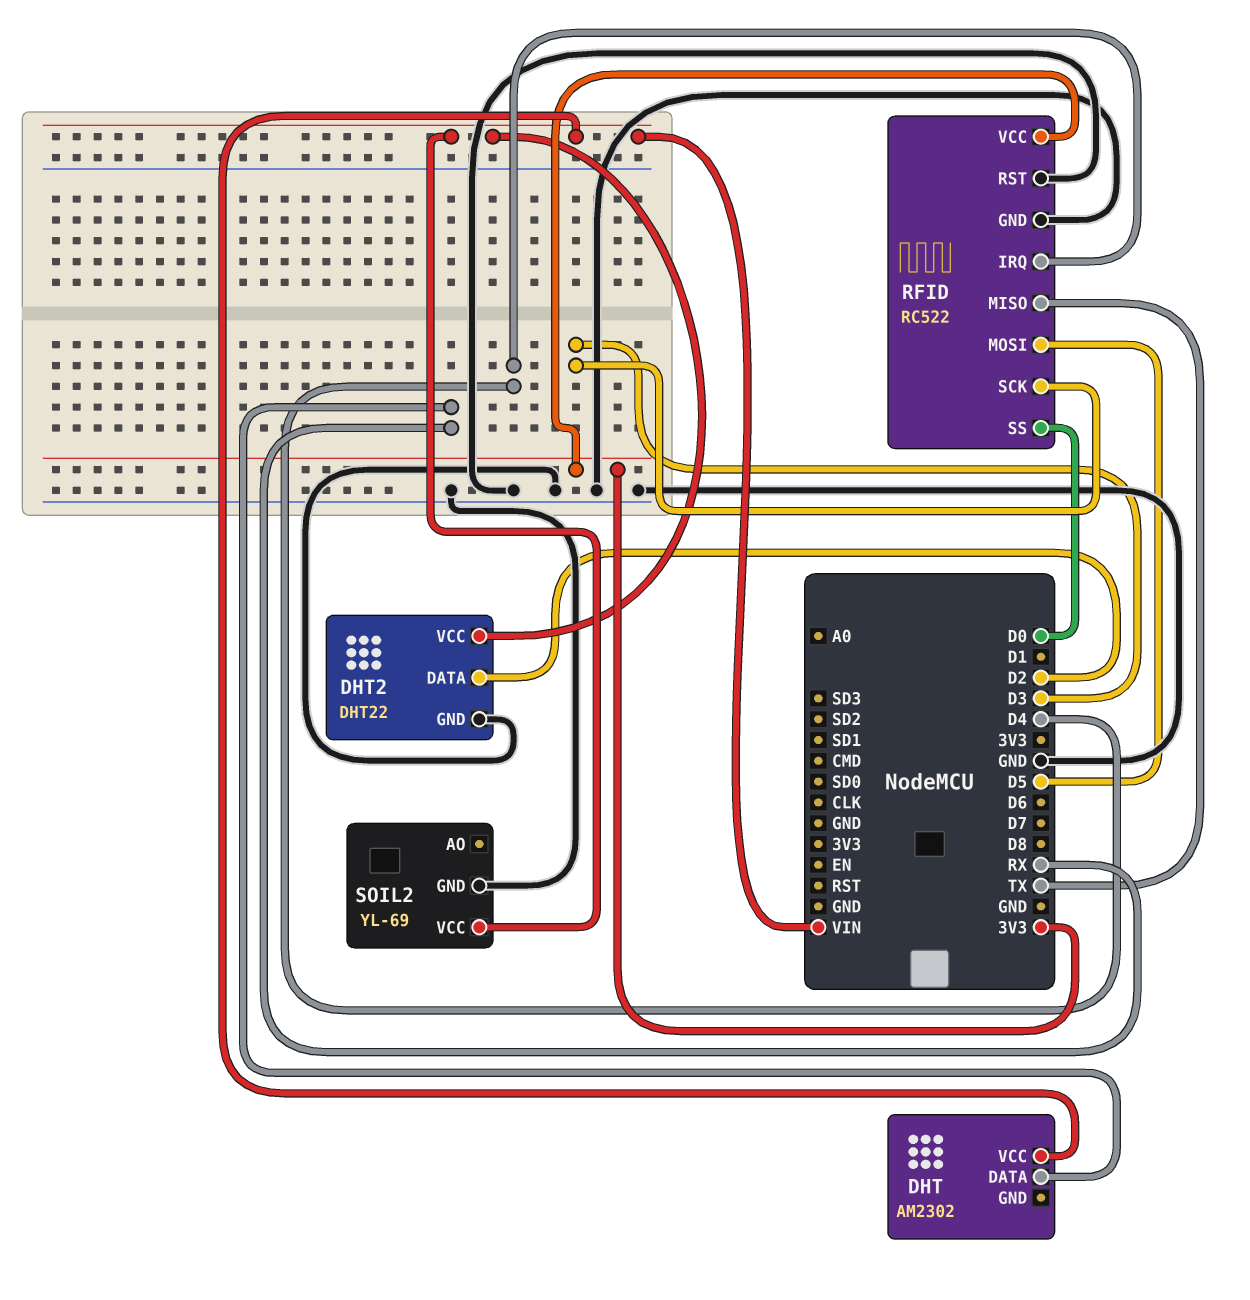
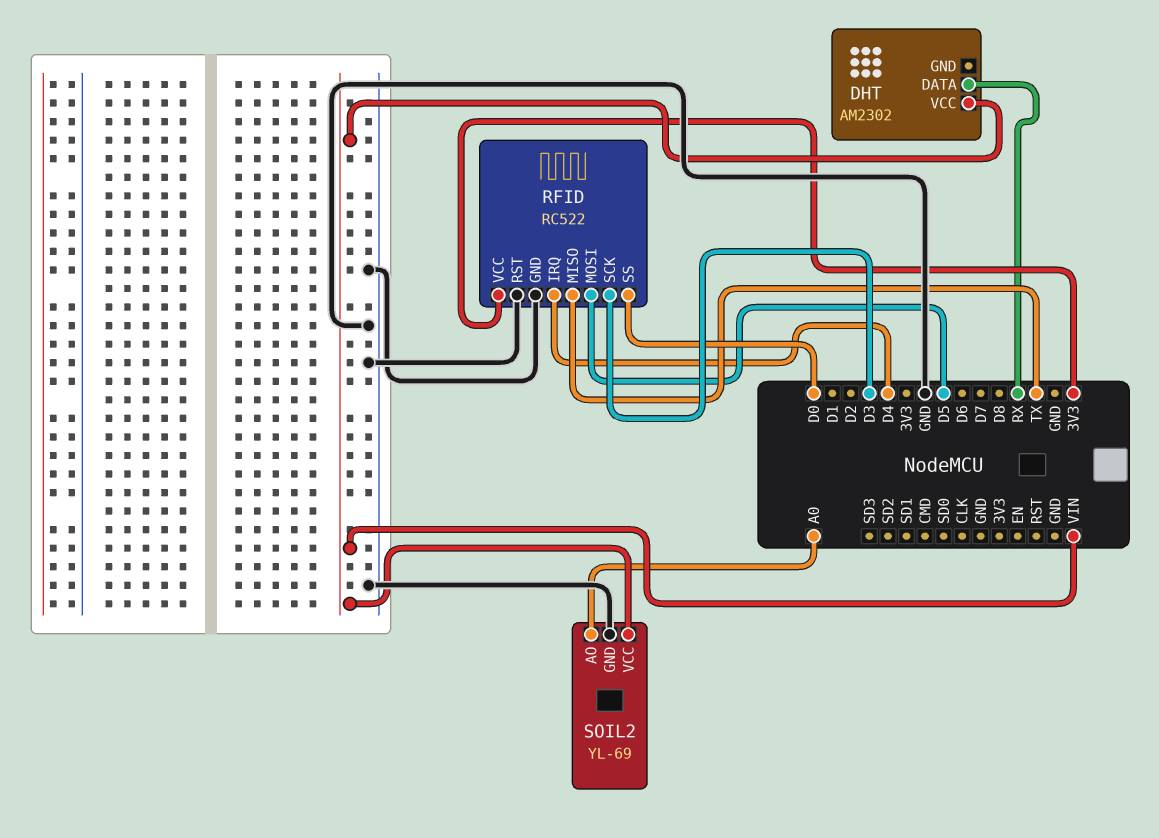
DHT2: DHT22 -> none
DHT2 pin DATA: D2 -> none
DHT2 pin GND: GND -> none
DHT2 pin VCC: VIN -> none
SOIL2 pin AO: none -> A0

